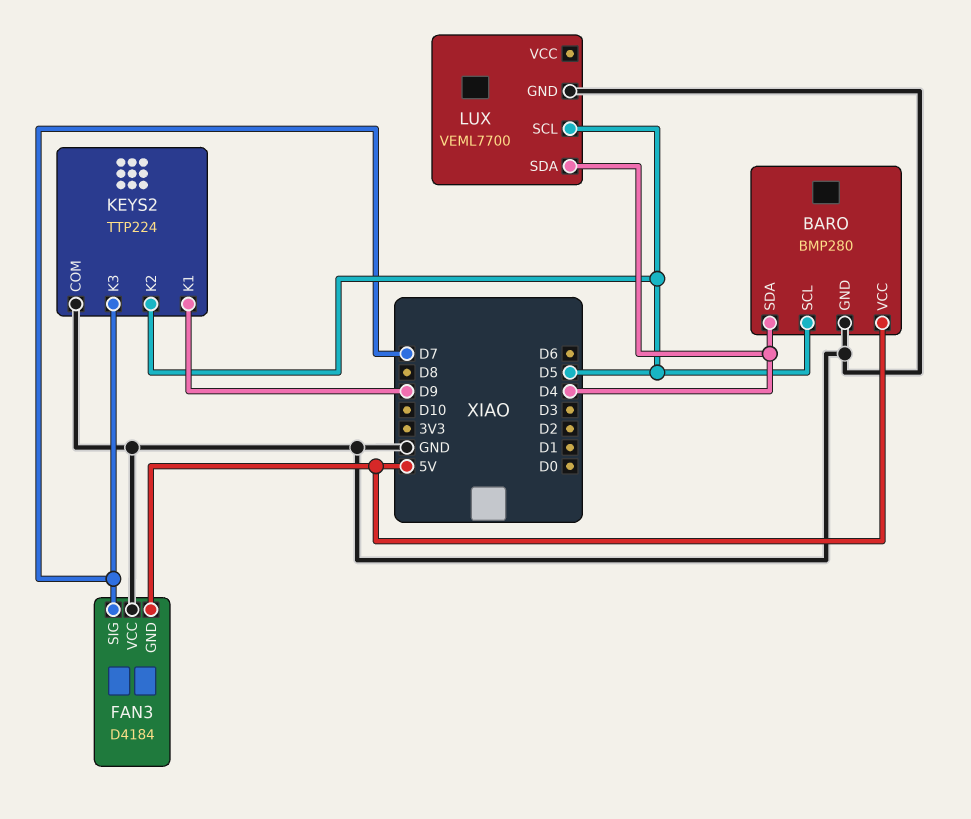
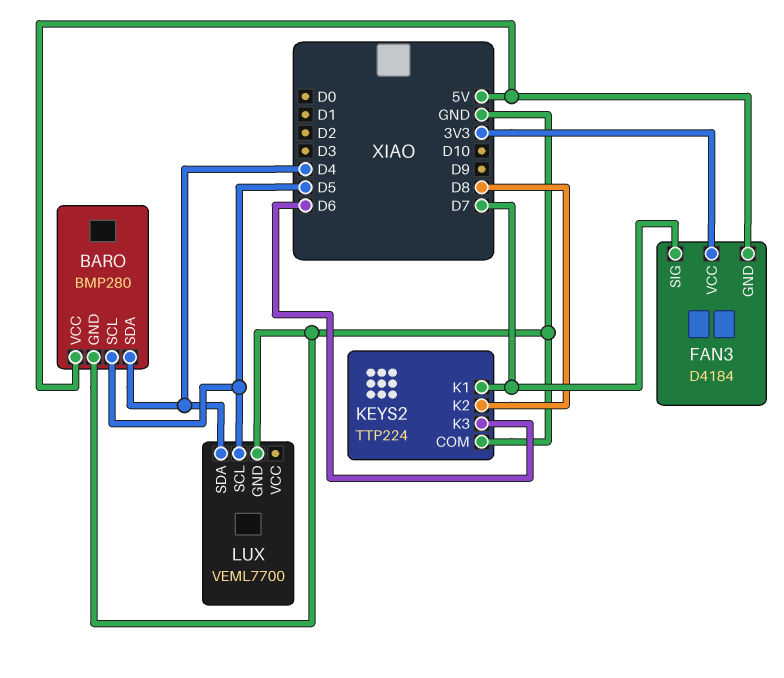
FAN3 pin VCC: GND -> 3V3
KEYS2 pin K1: D9 -> D7
KEYS2 pin K2: D5 -> D8
KEYS2 pin K3: D7 -> D6

